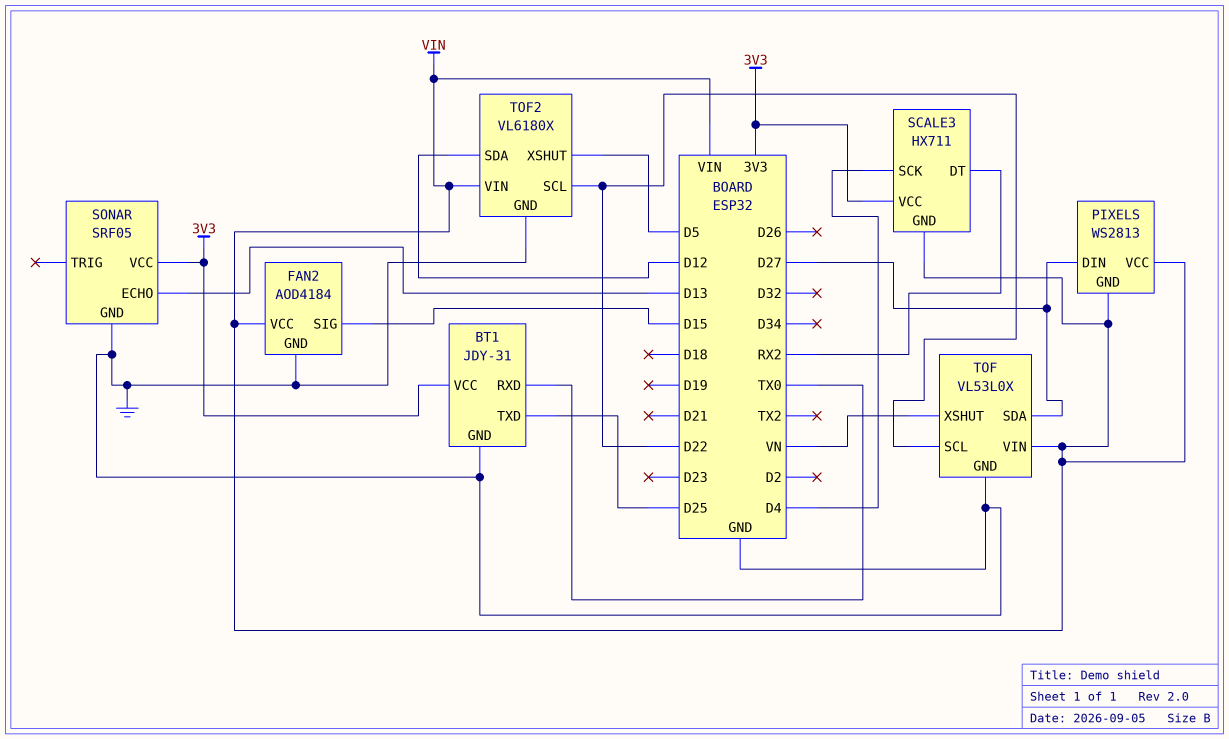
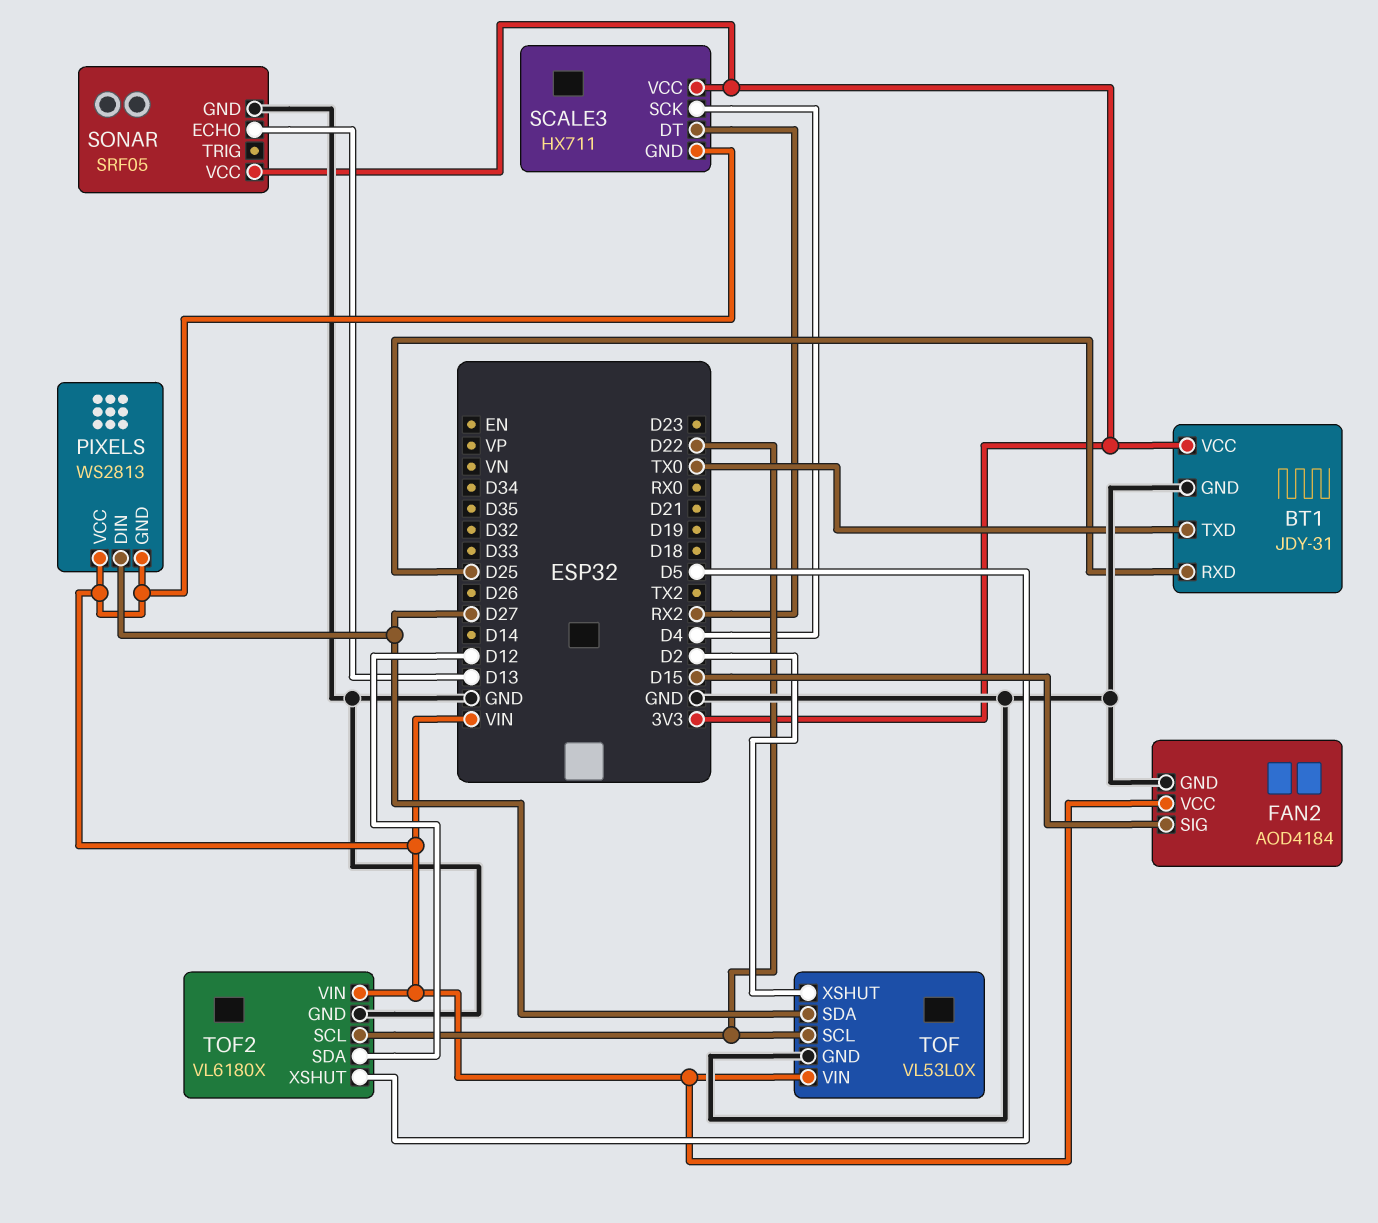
BT1 pin RXD: TX0 -> D25
BT1 pin TXD: D25 -> TX0
TOF pin XSHUT: VN -> D2

